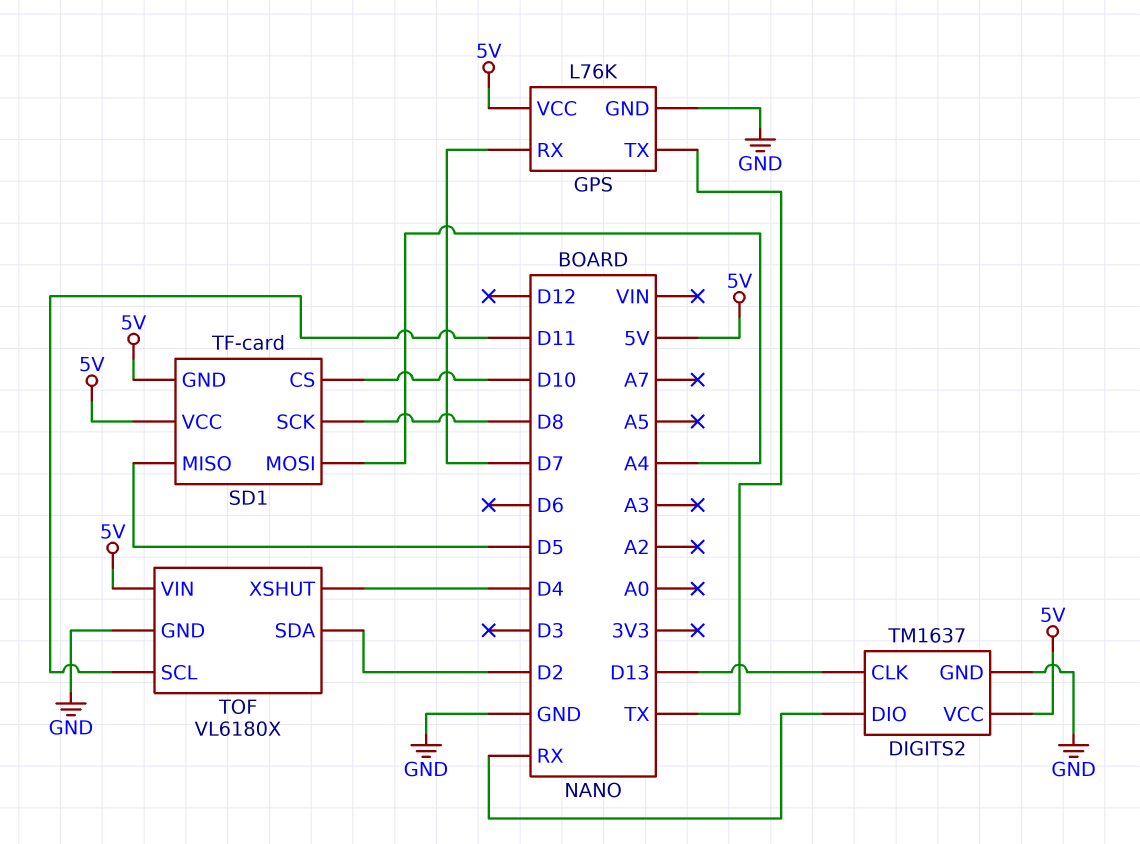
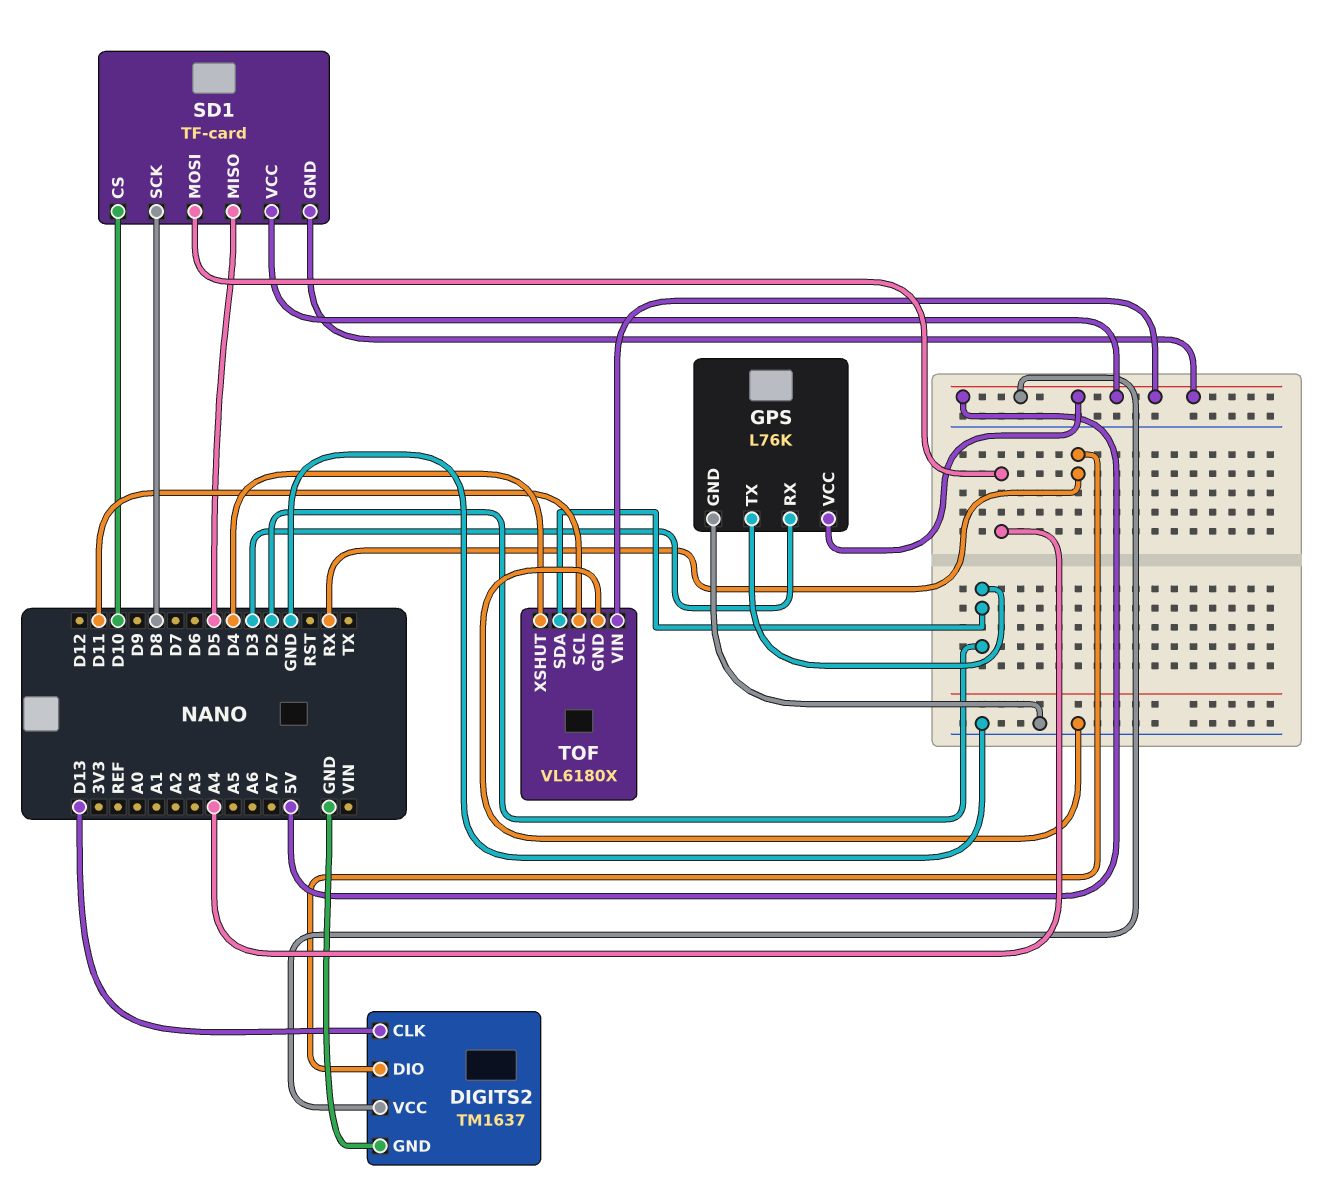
GPS pin RX: D7 -> D3
GPS pin TX: TX -> D2

